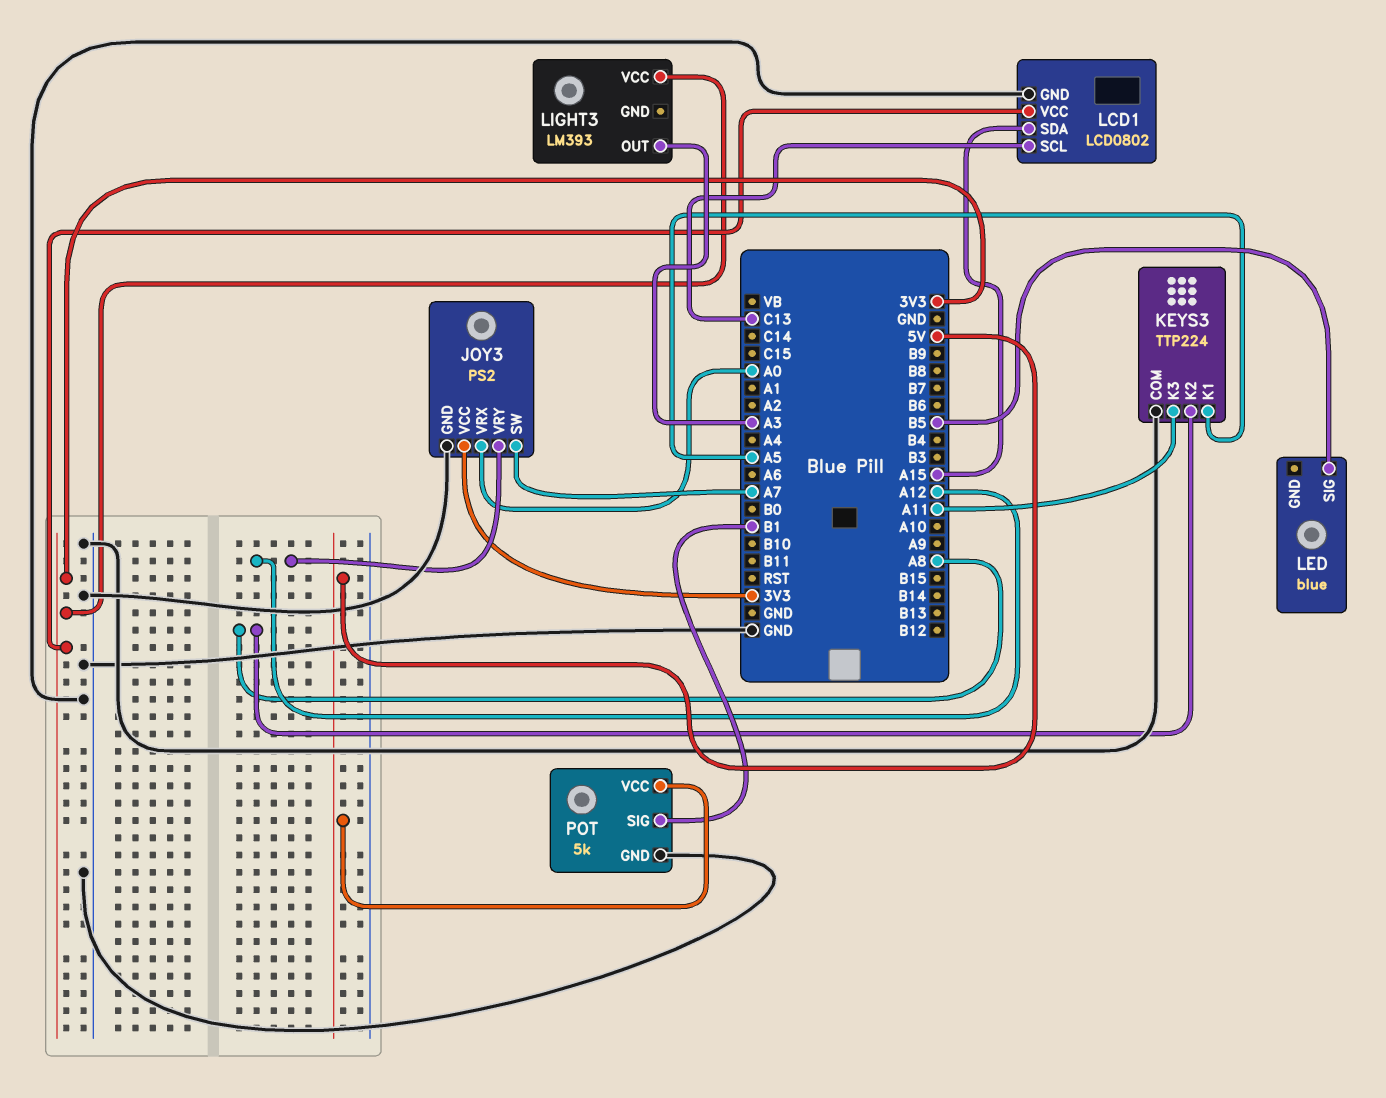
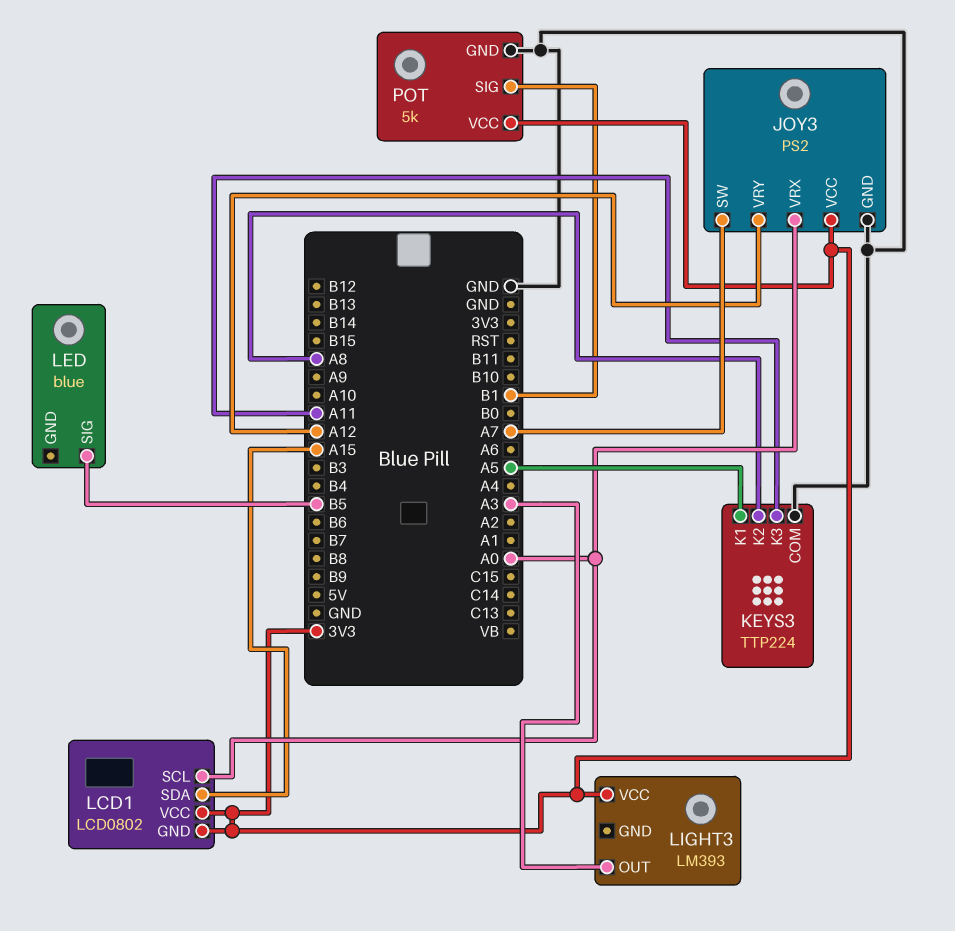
LCD1 pin GND: GND -> 3V3
LCD1 pin SCL: C13 -> A0
POT pin VCC: 5V -> 3V3

